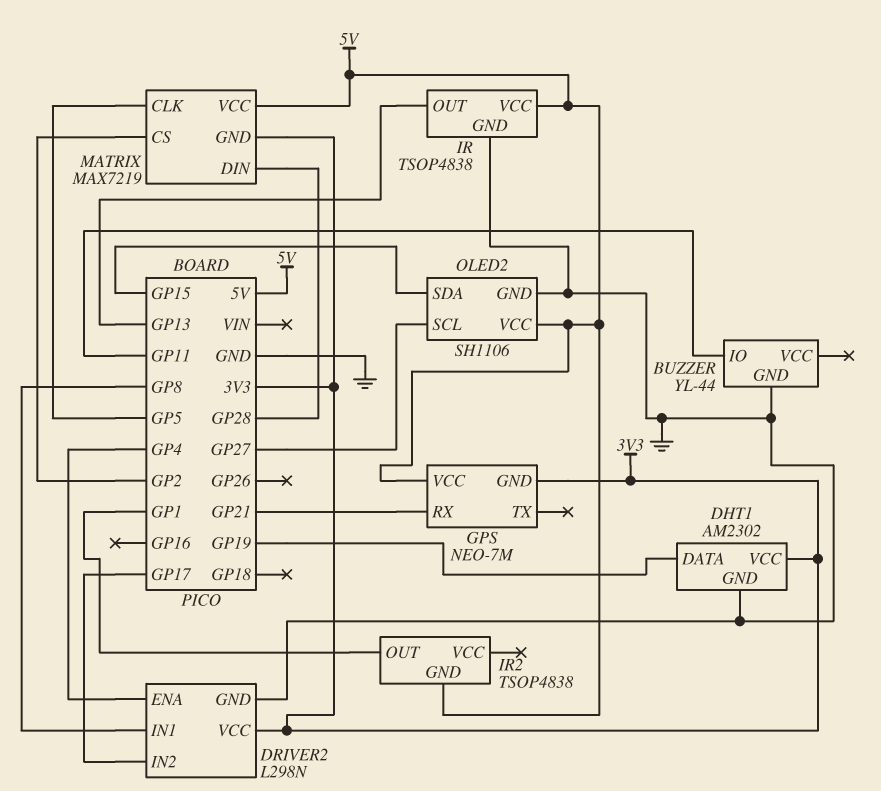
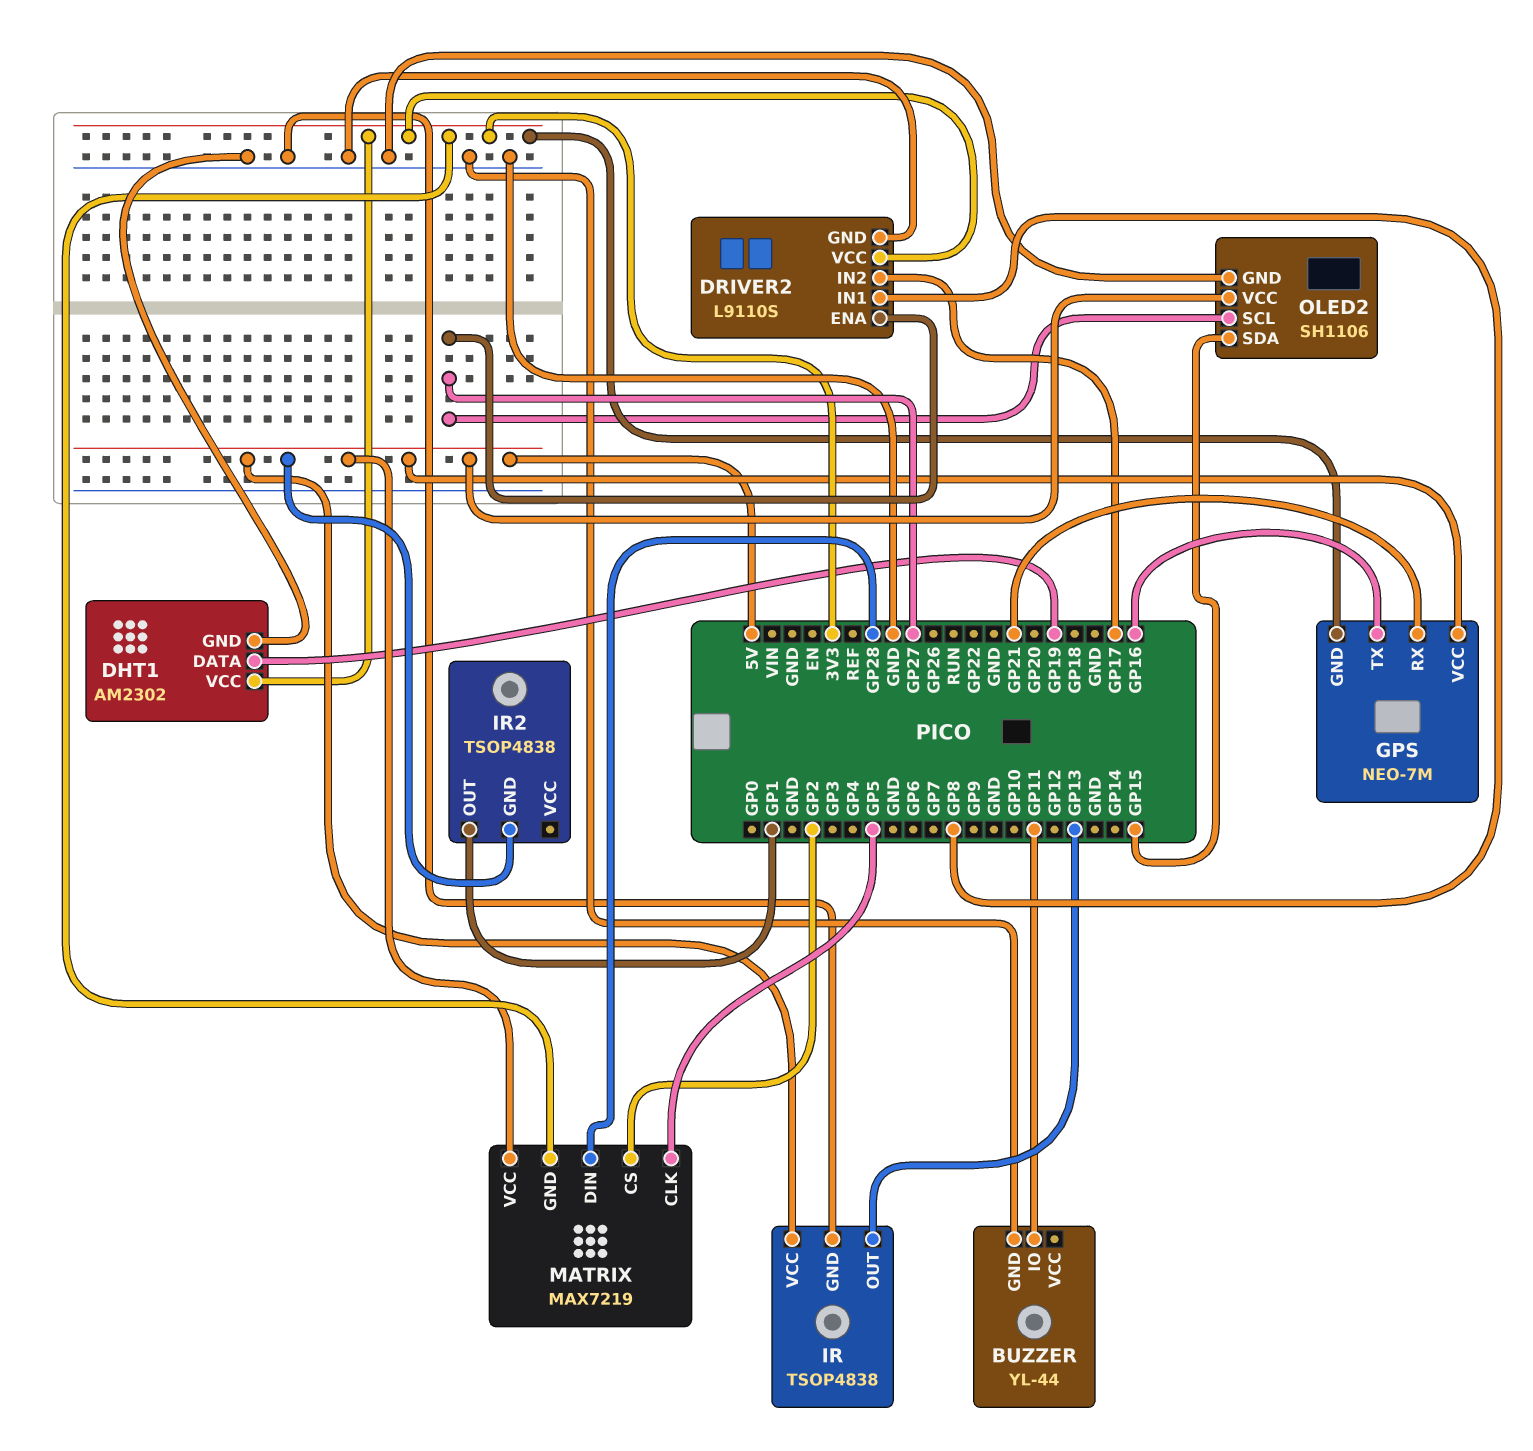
DRIVER2: L298N -> L9110S
DRIVER2 pin ENA: GP4 -> GP27
GPS pin TX: none -> GP16

